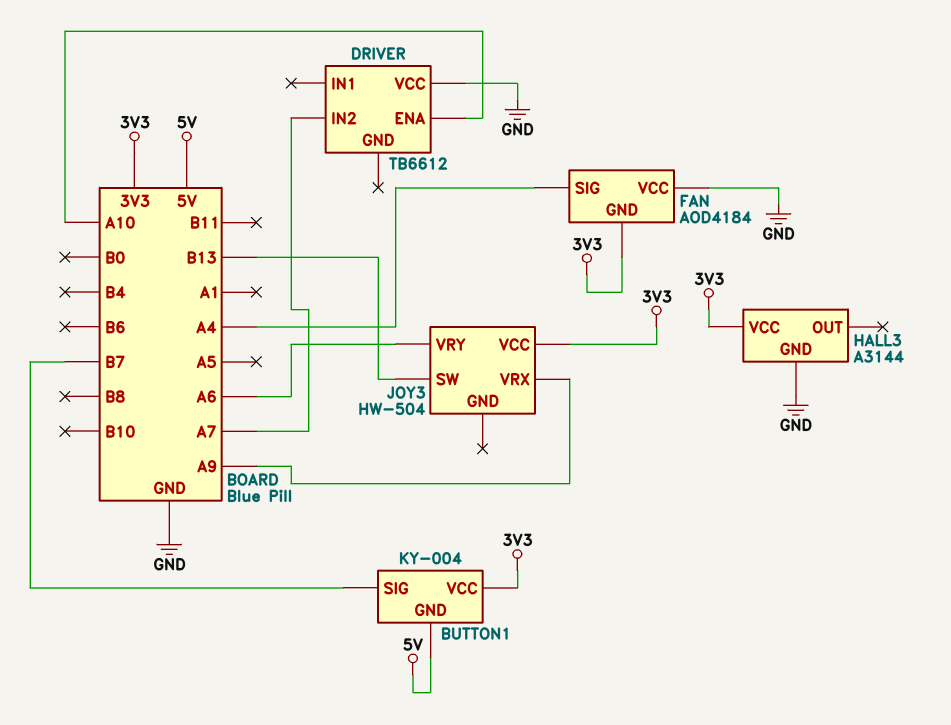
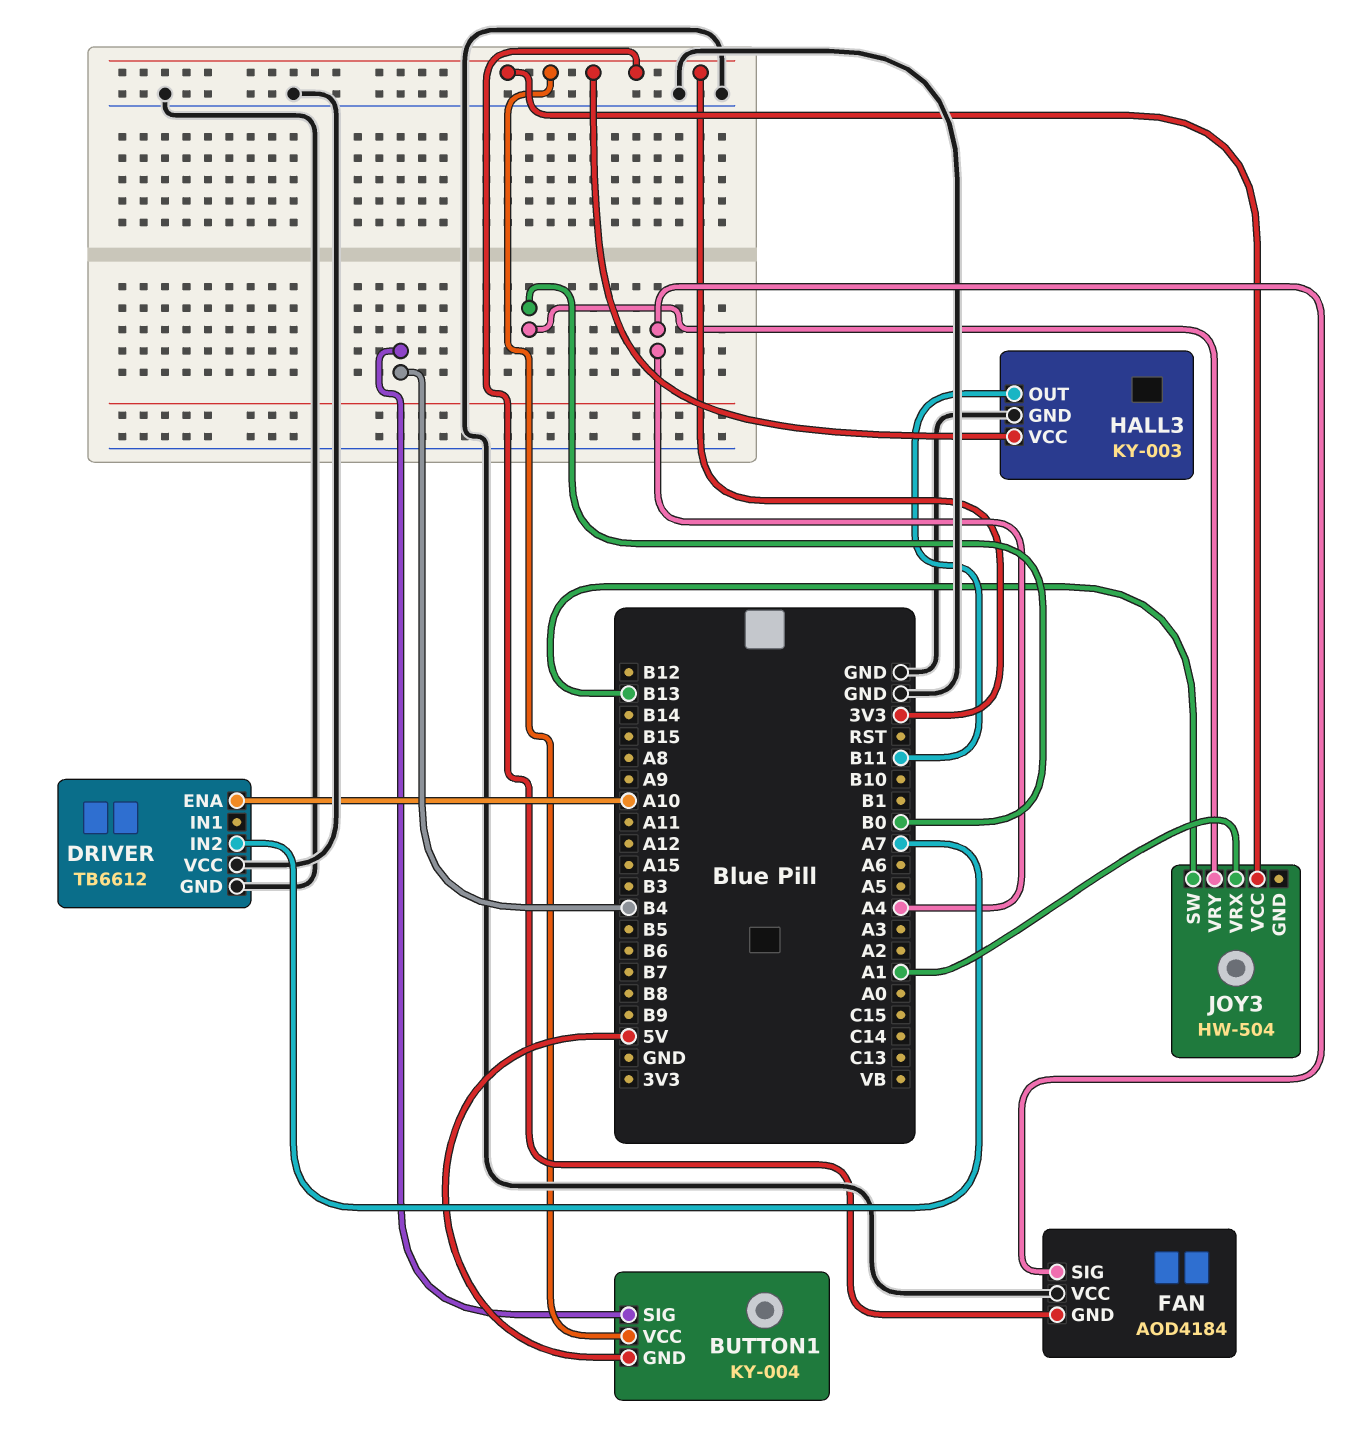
BUTTON1 pin SIG: B7 -> B4
DRIVER pin GND: none -> GND
HALL3: A3144 -> KY-003
HALL3 pin OUT: none -> B11
JOY3 pin VRX: A9 -> A1
JOY3 pin VRY: A6 -> B0

